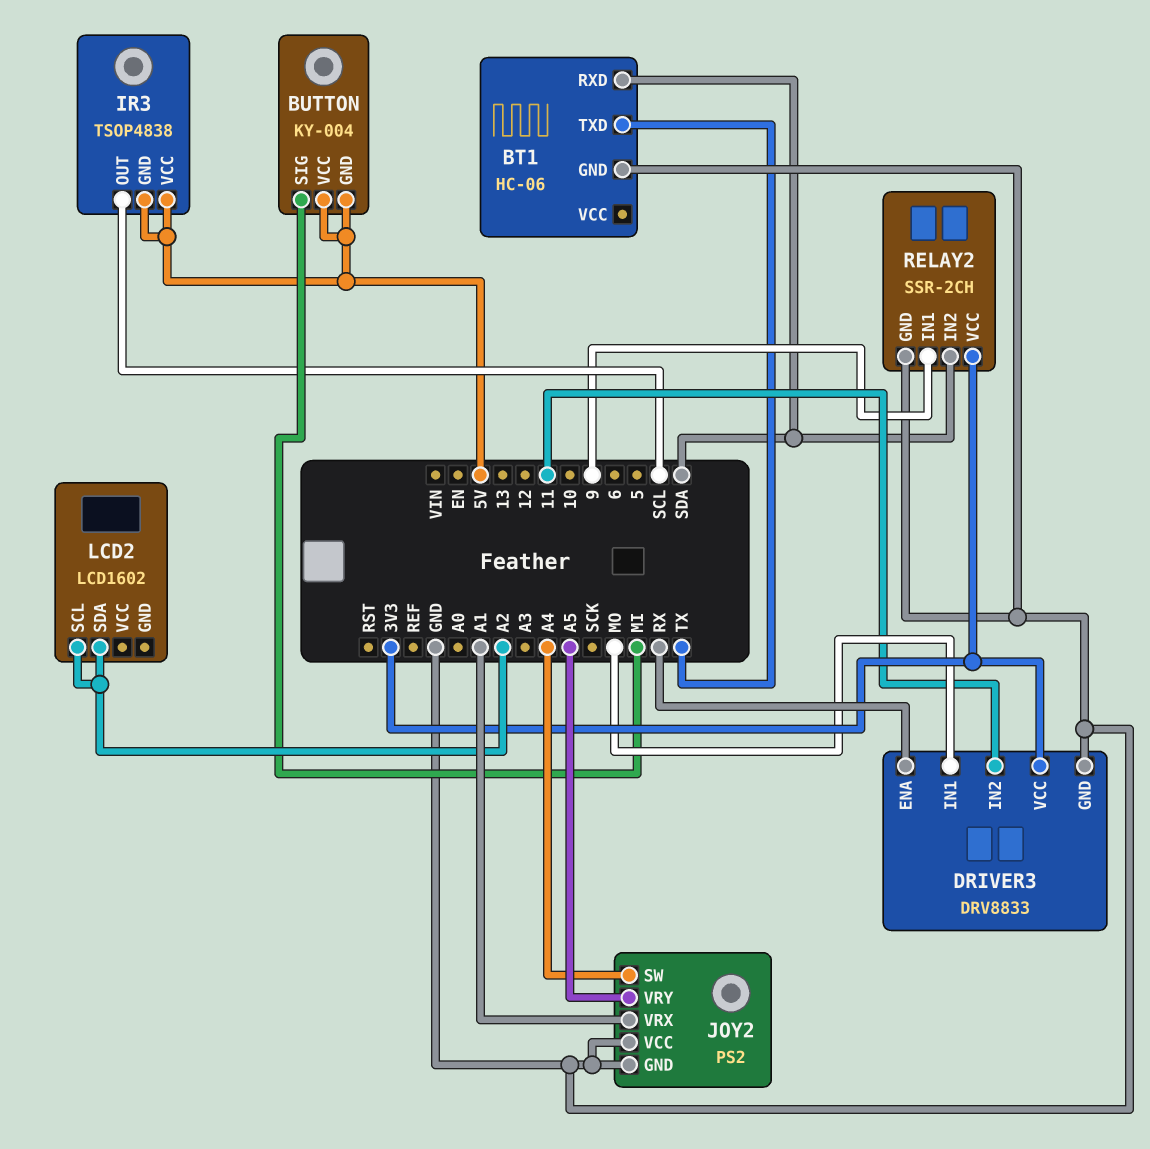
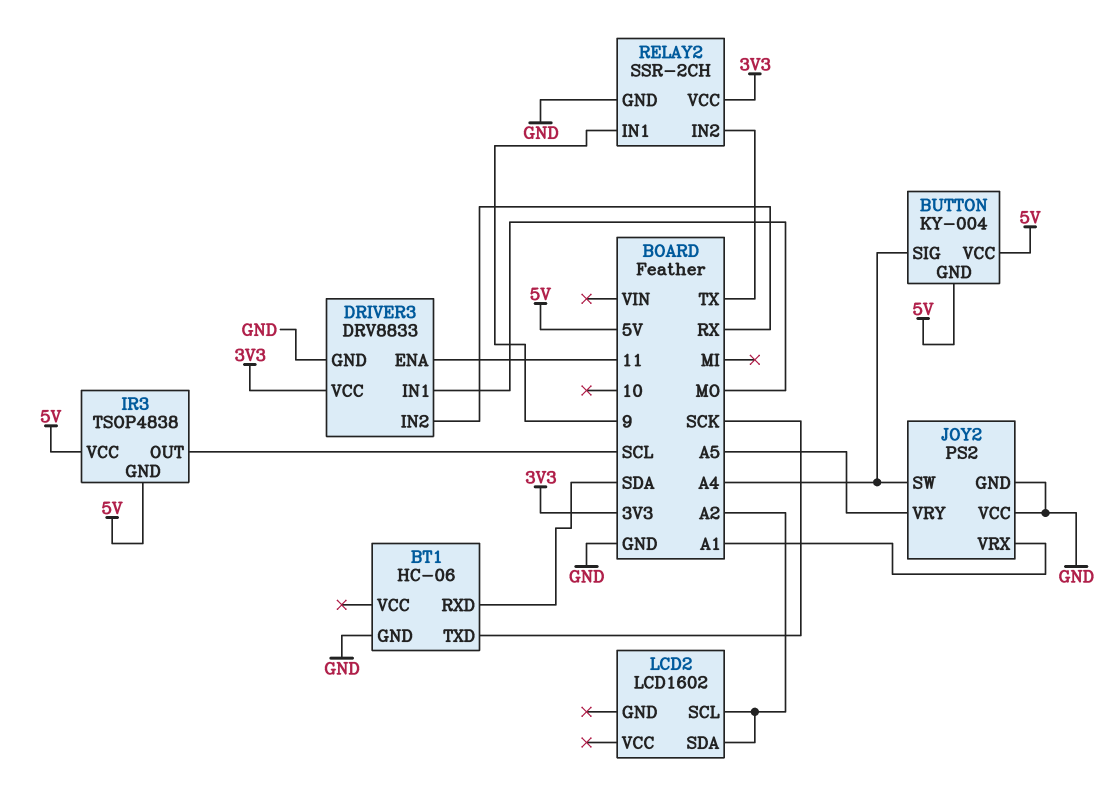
BT1 pin TXD: TX -> SCK
BUTTON pin SIG: MI -> A4
DRIVER3 pin ENA: RX -> 11
DRIVER3 pin IN2: 11 -> RX
RELAY2 pin IN2: SDA -> TX

